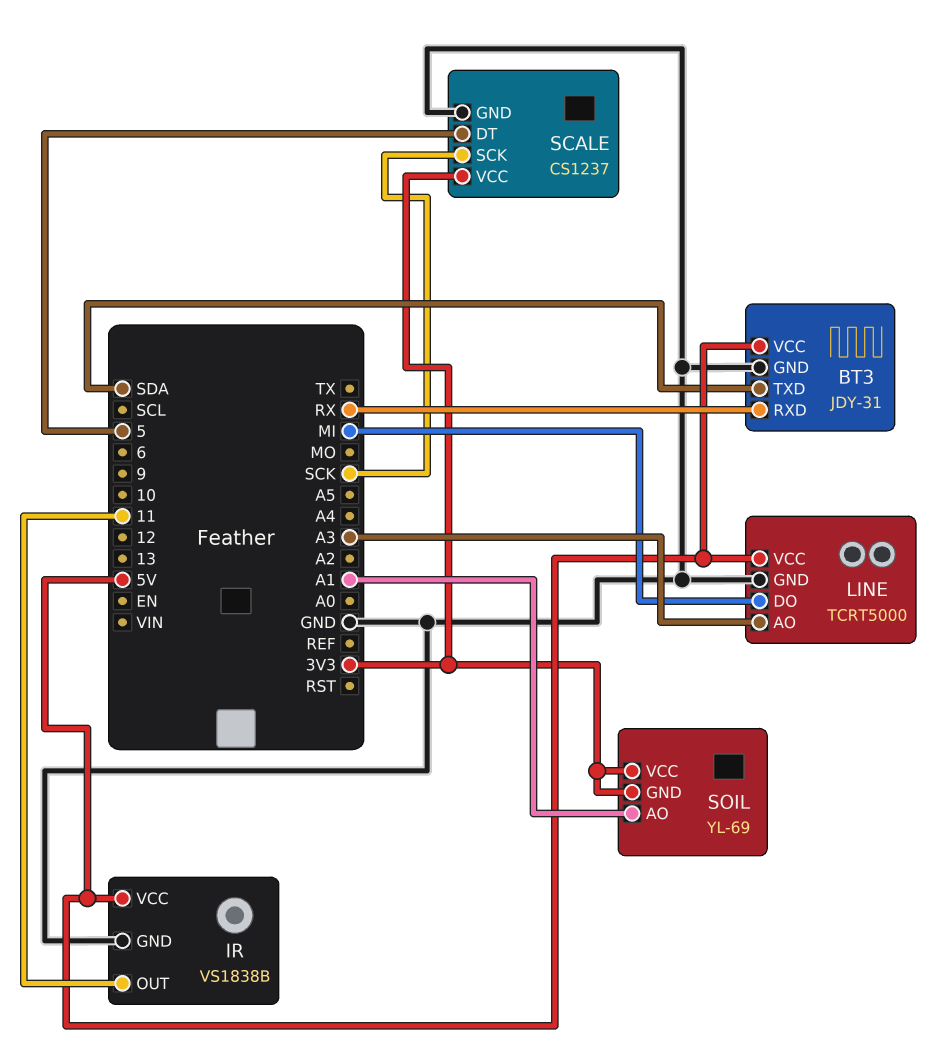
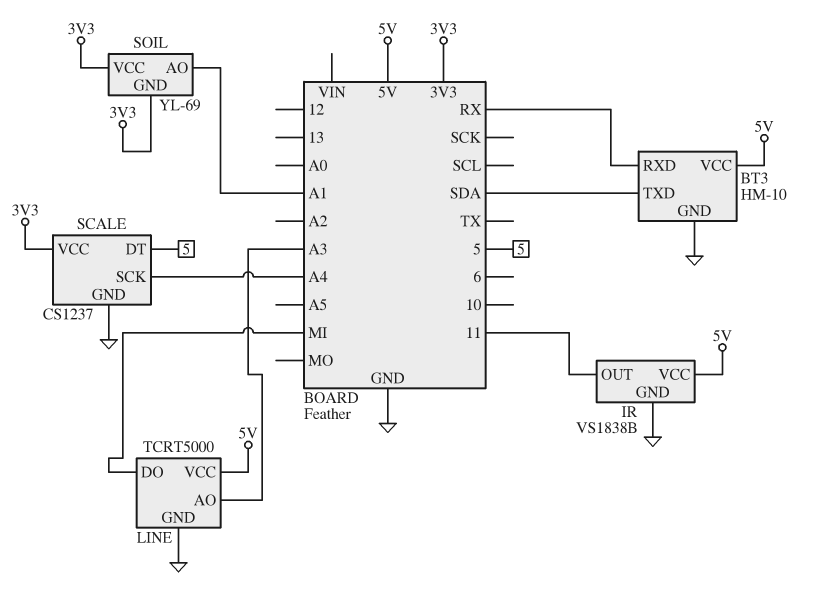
BT3: JDY-31 -> HM-10
SCALE pin SCK: SCK -> A4

